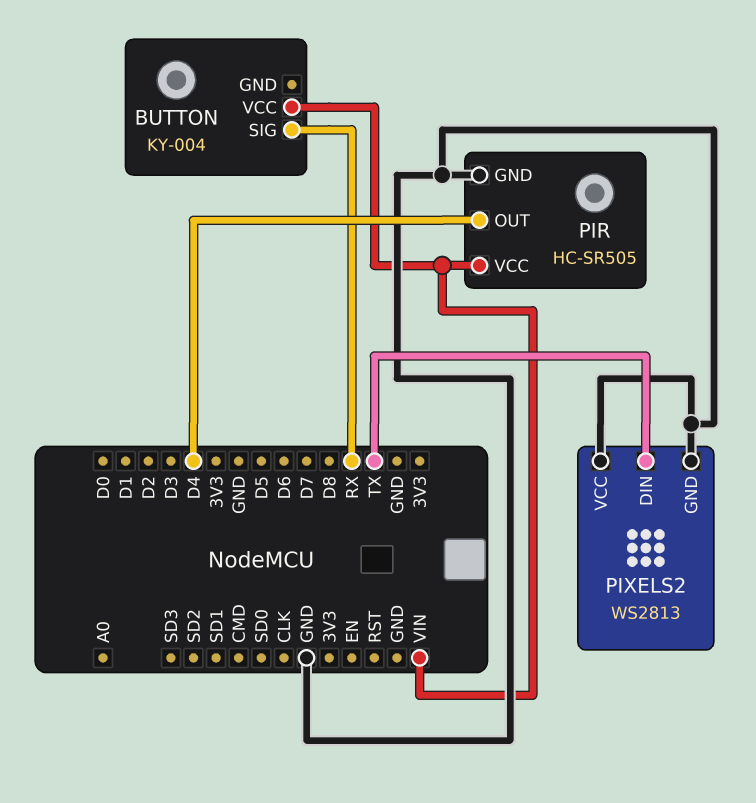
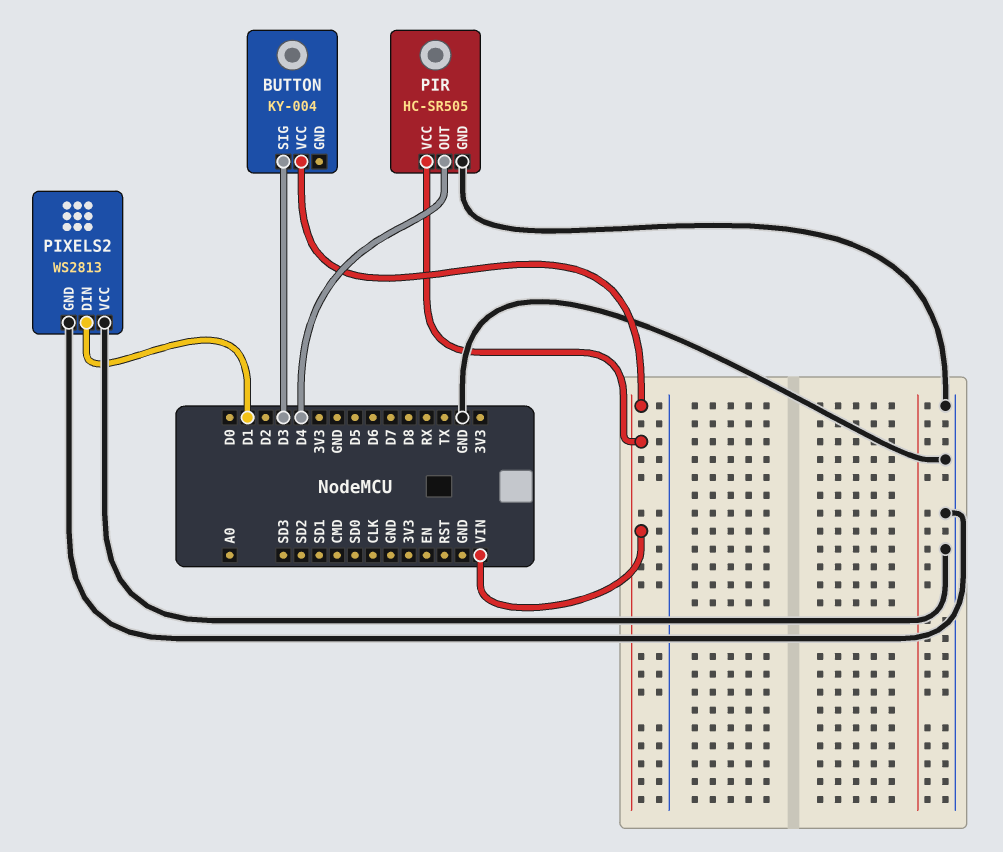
BUTTON pin SIG: RX -> D3
PIXELS2 pin DIN: TX -> D1

